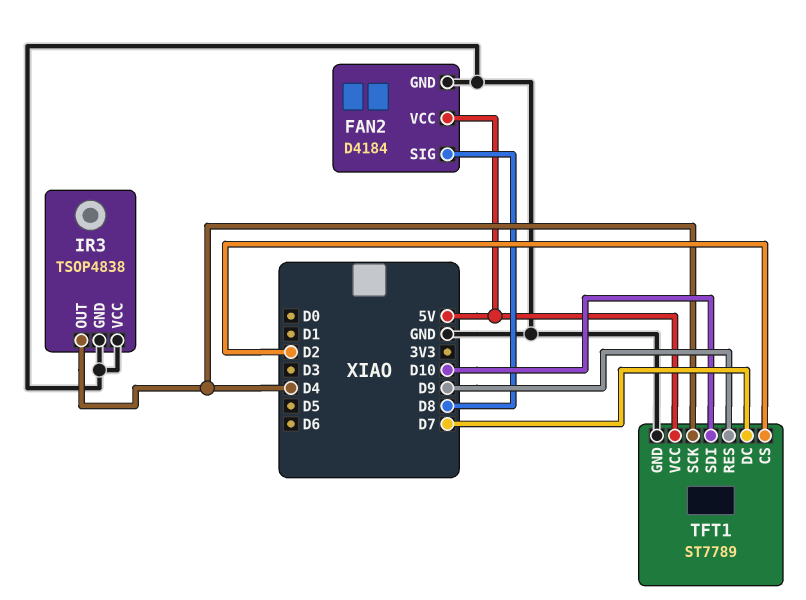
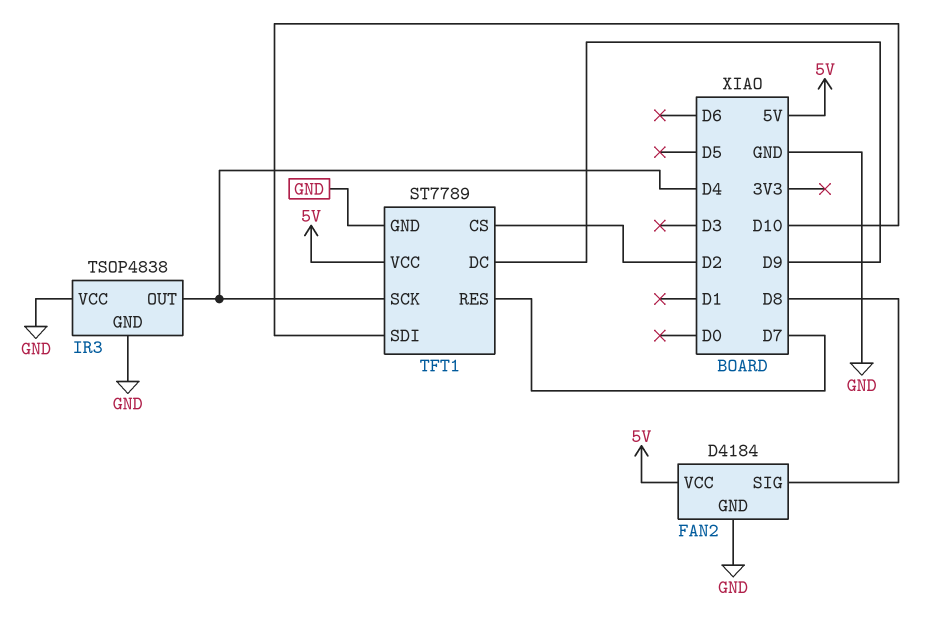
TFT1 pin DC: D7 -> D9
TFT1 pin RES: D9 -> D7

